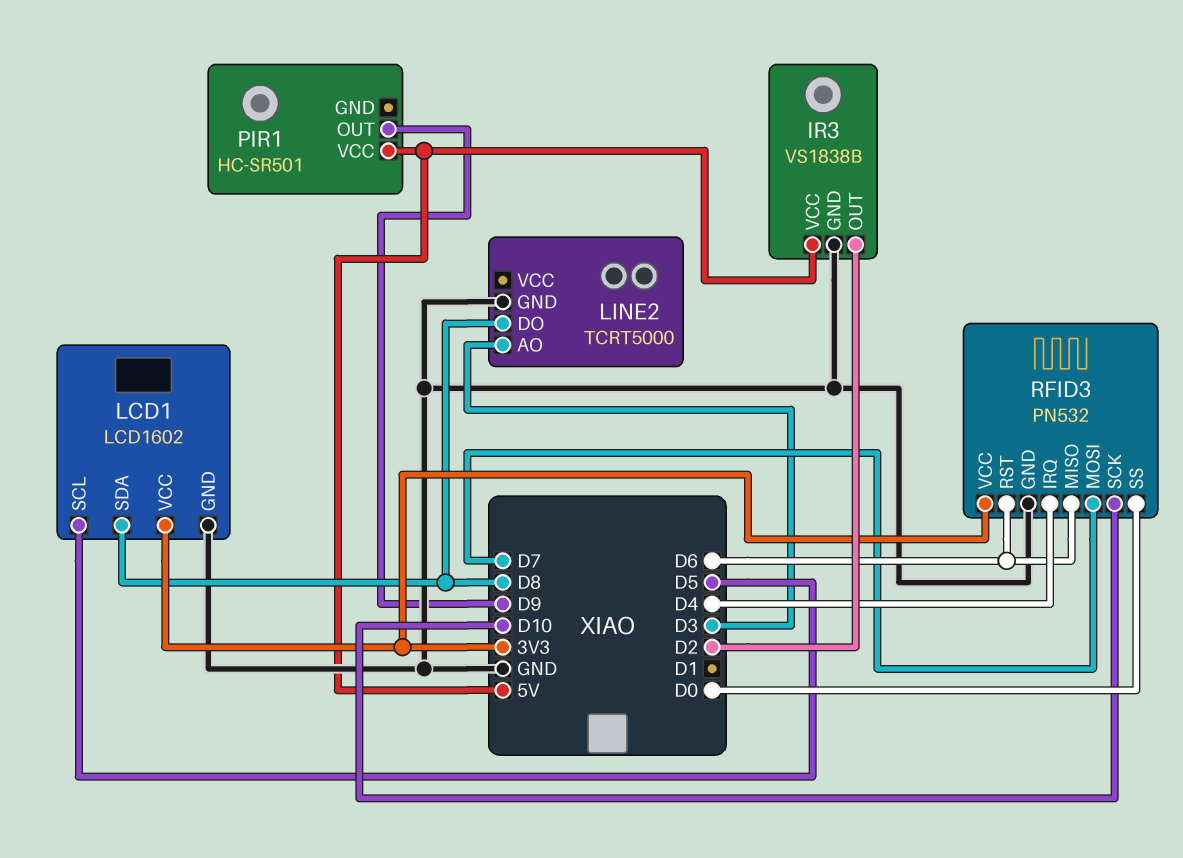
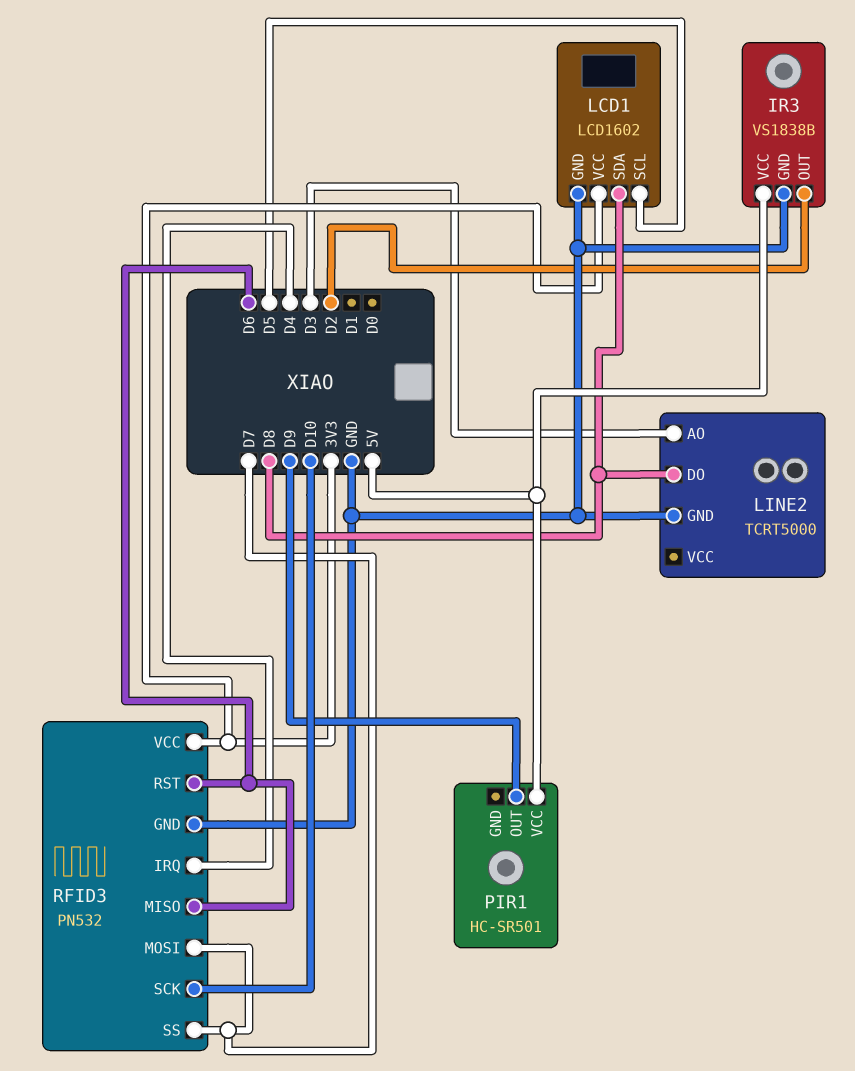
RFID3 pin SS: D0 -> D7

